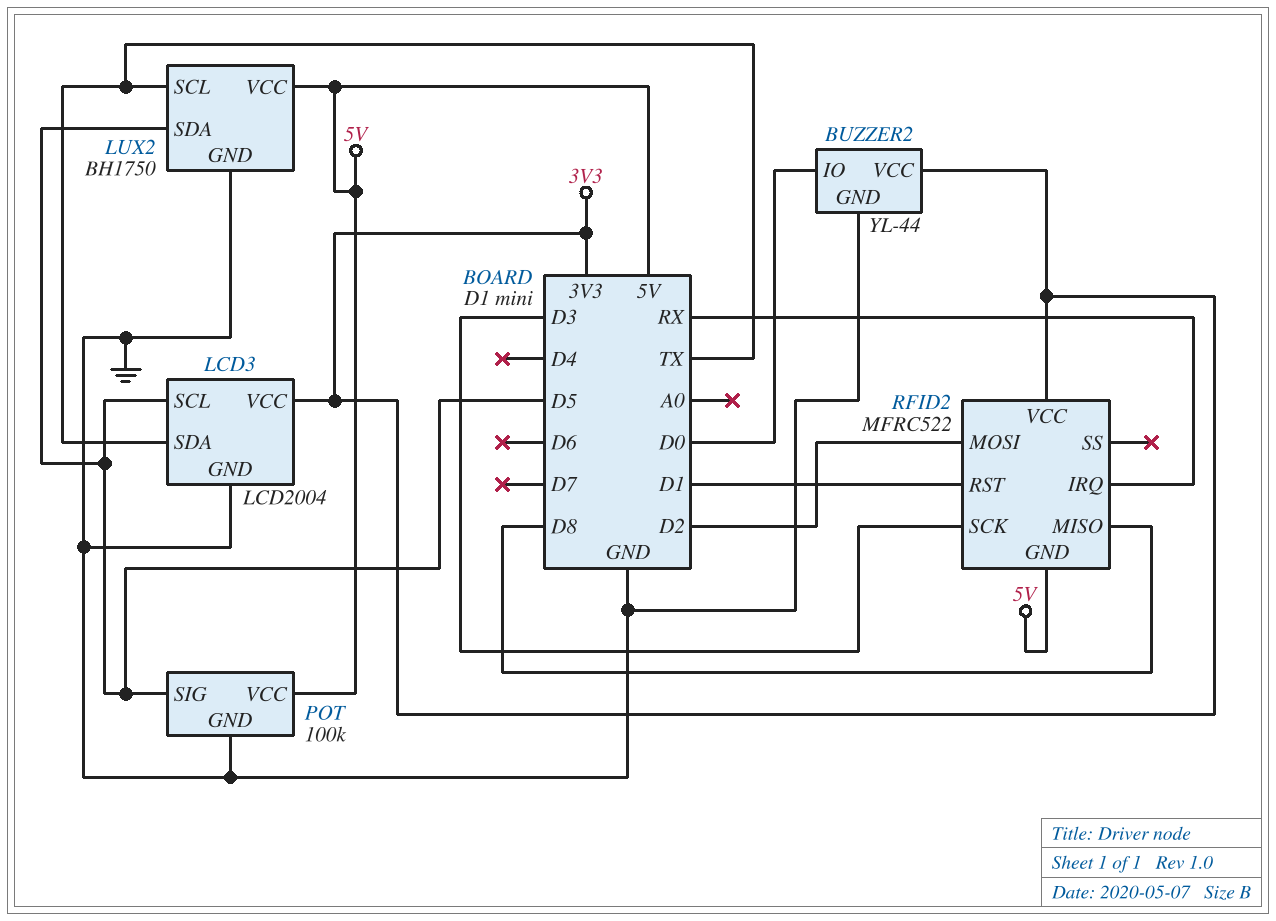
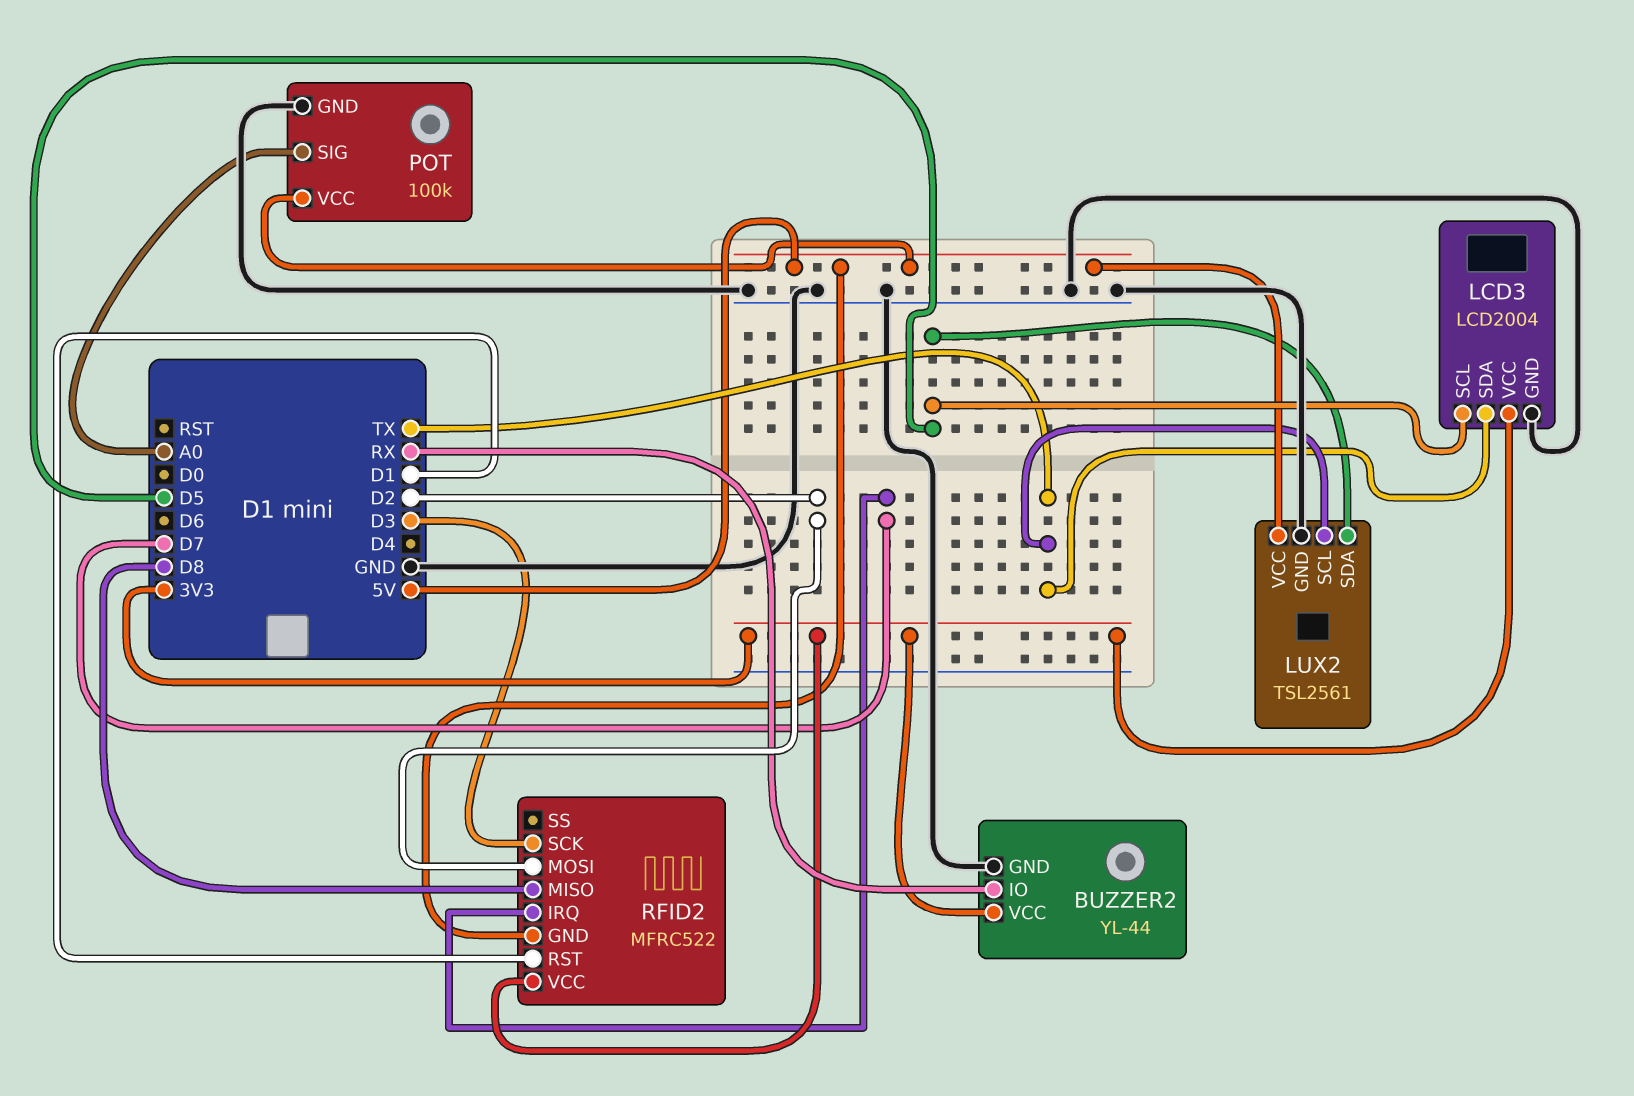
BUZZER2 pin IO: D0 -> RX
LUX2: BH1750 -> TSL2561
POT pin SIG: D5 -> A0
RFID2 pin IRQ: RX -> D7

